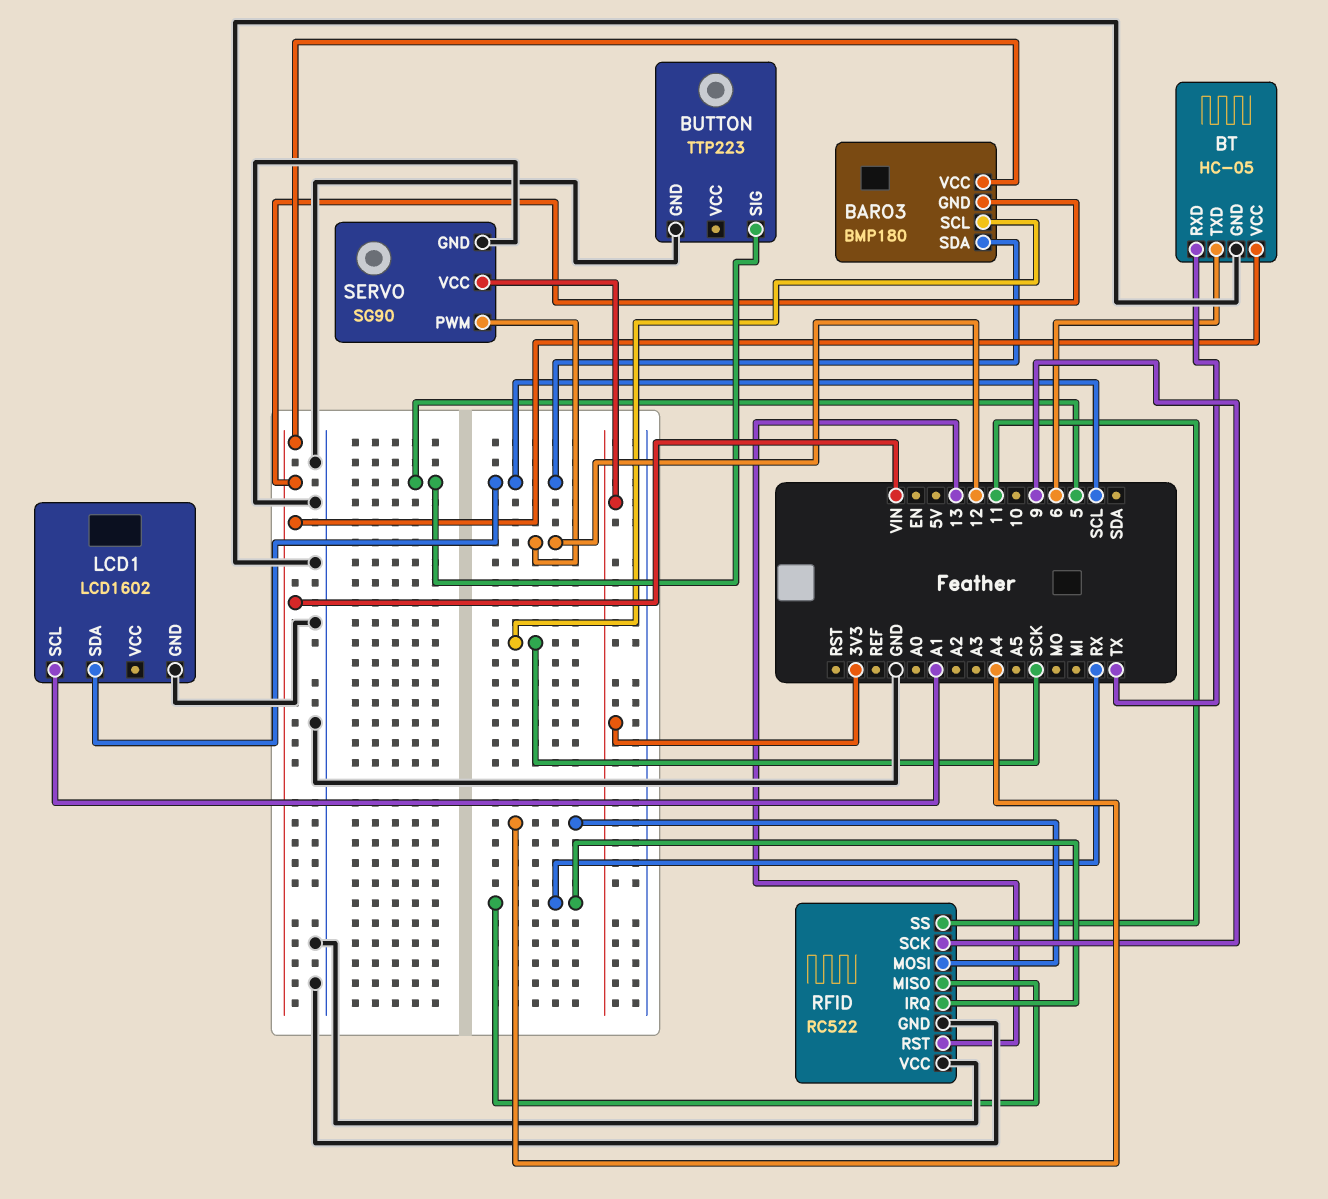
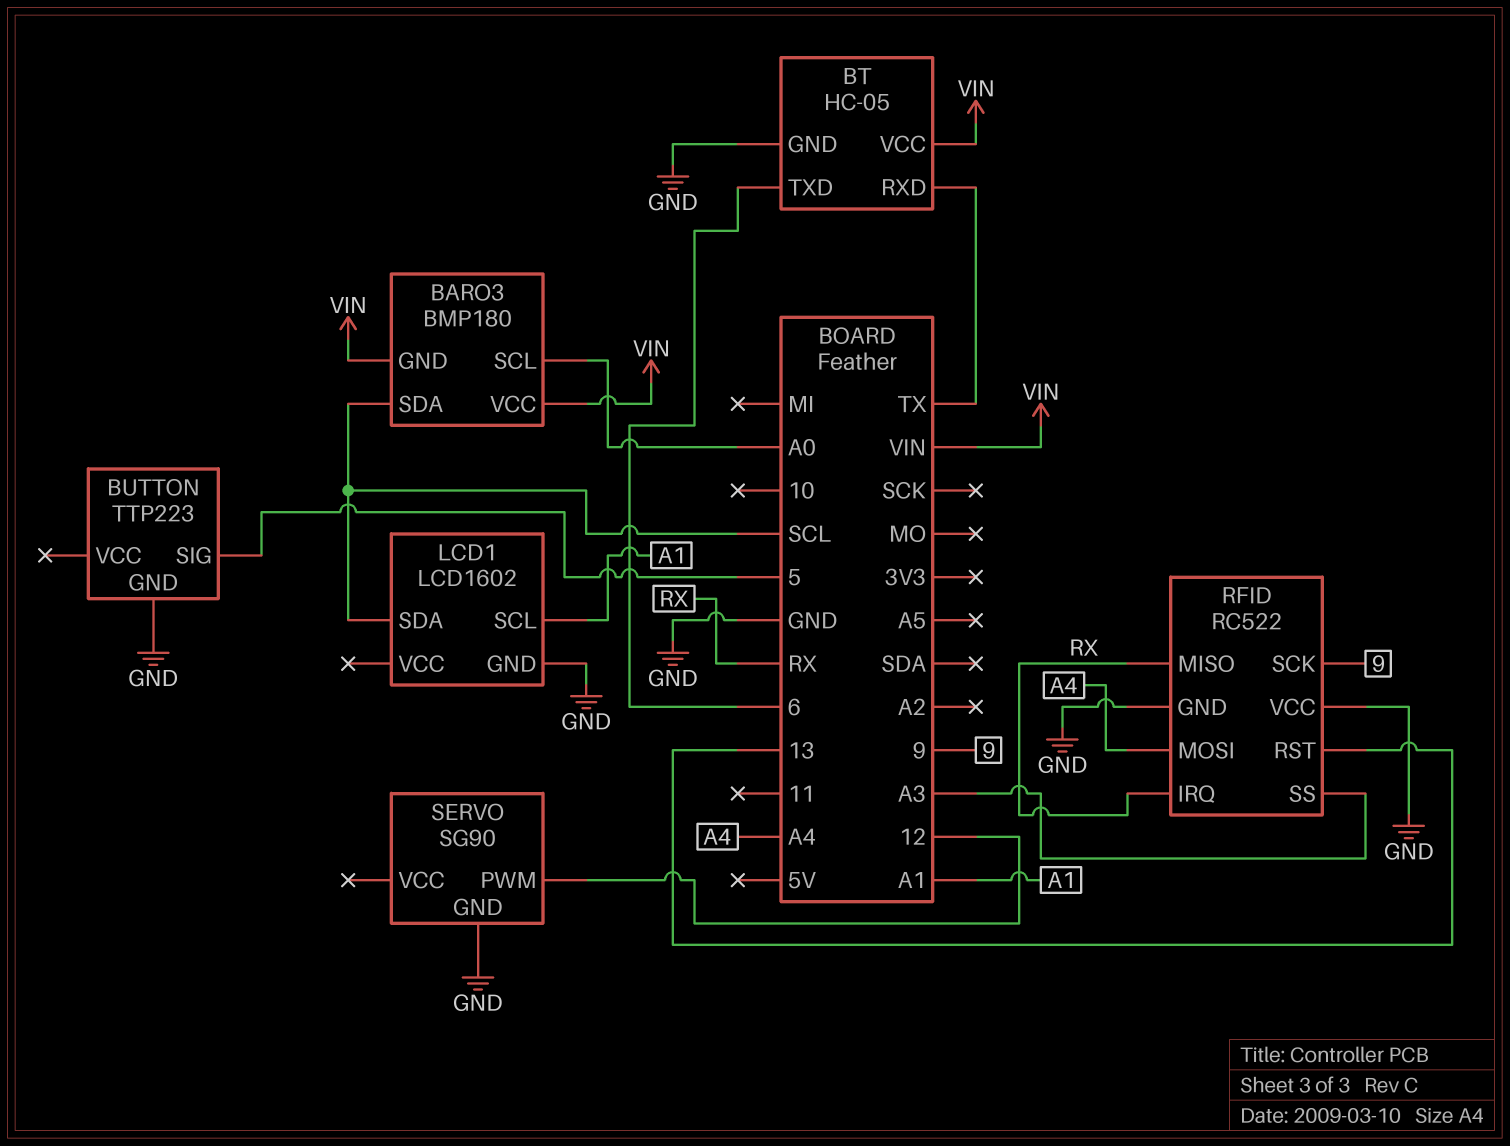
BARO3 pin SCL: SCK -> A0
RFID pin SS: 11 -> A3
SERVO pin VCC: 3V3 -> none

